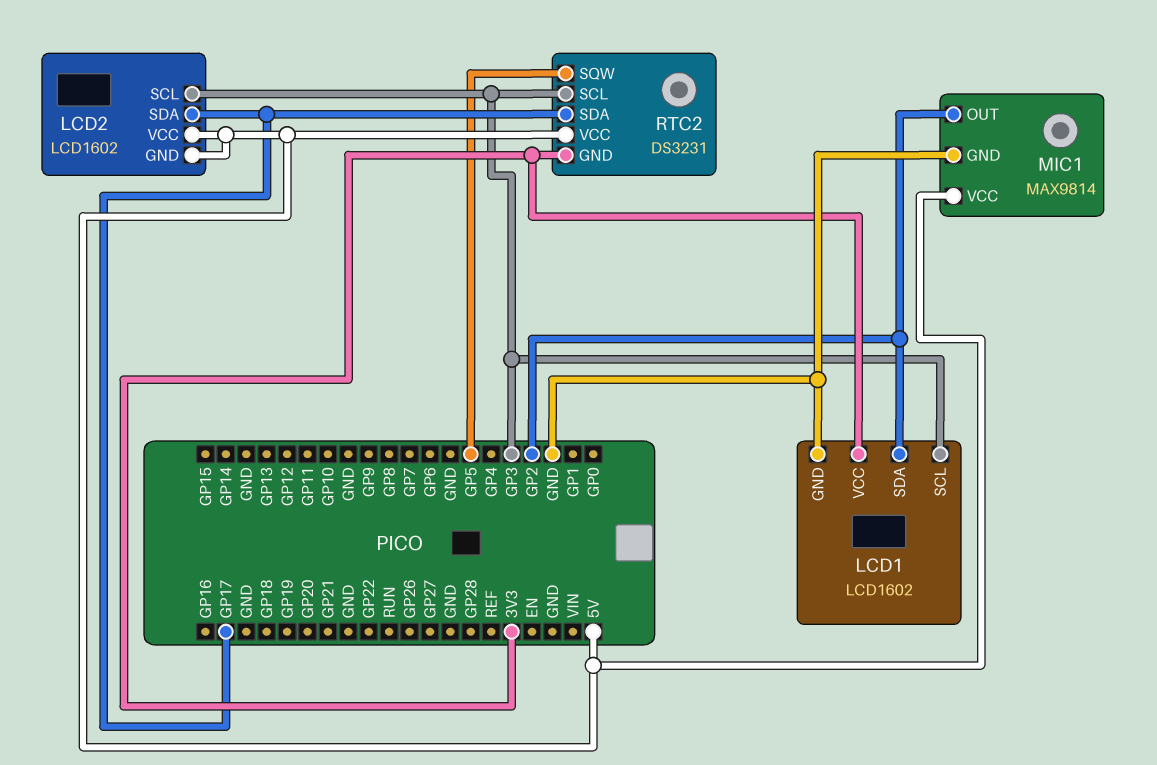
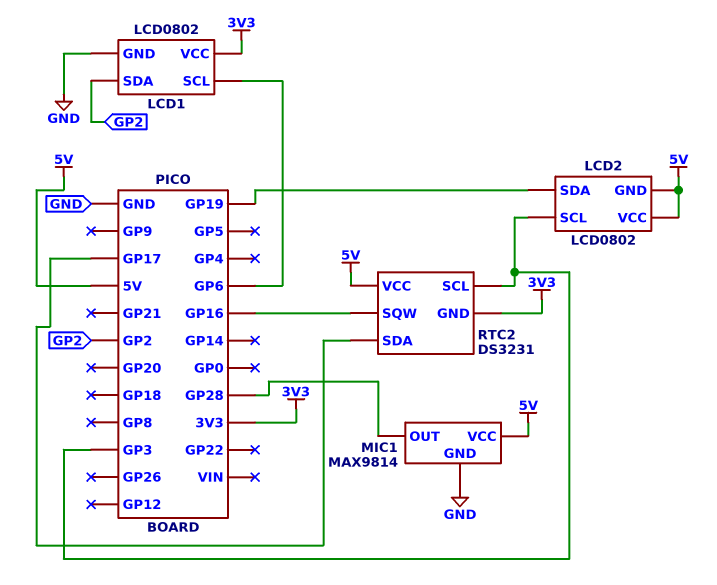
LCD1: LCD1602 -> LCD0802
LCD1 pin SCL: GP3 -> GP6
LCD2: LCD1602 -> LCD0802
LCD2 pin SDA: GP17 -> GP19
MIC1 pin OUT: GP2 -> GP28
RTC2 pin SQW: GP5 -> GP16

